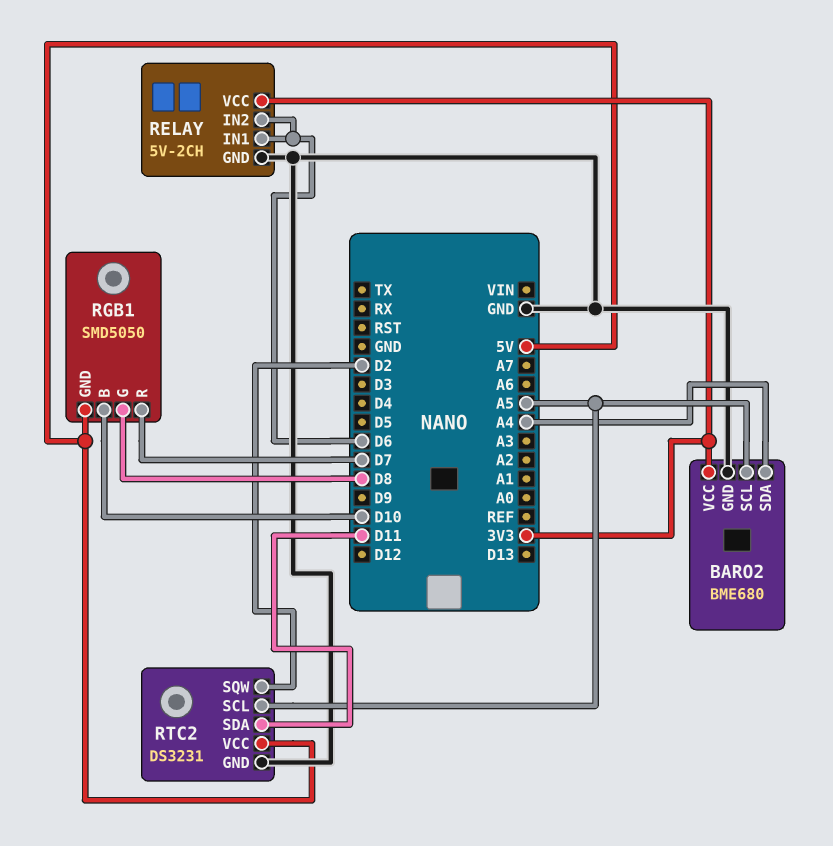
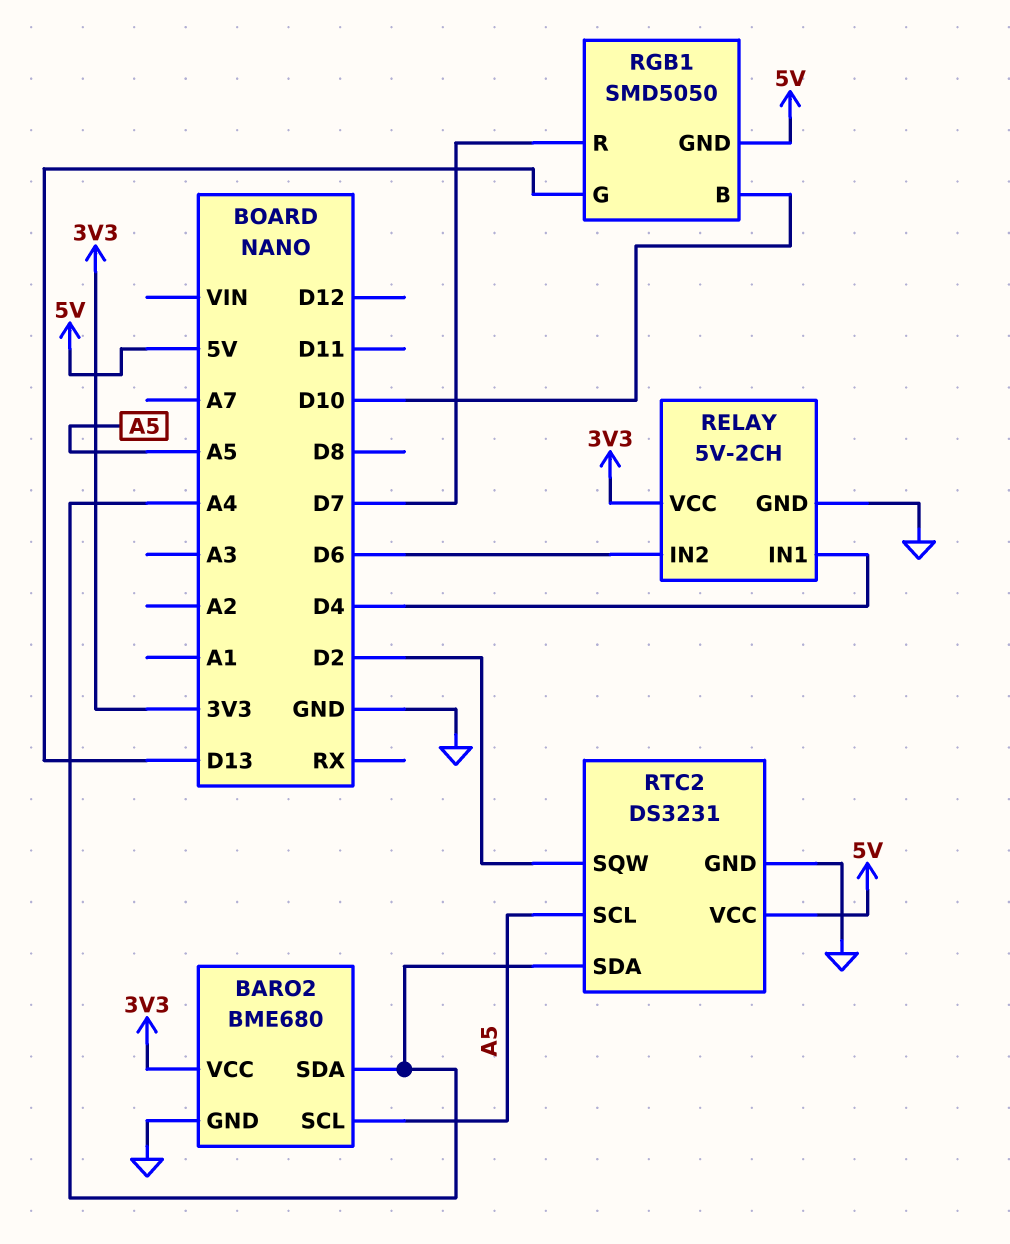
RELAY pin IN1: D6 -> D4
RGB1 pin G: D8 -> D13
RTC2 pin SDA: D11 -> A4

